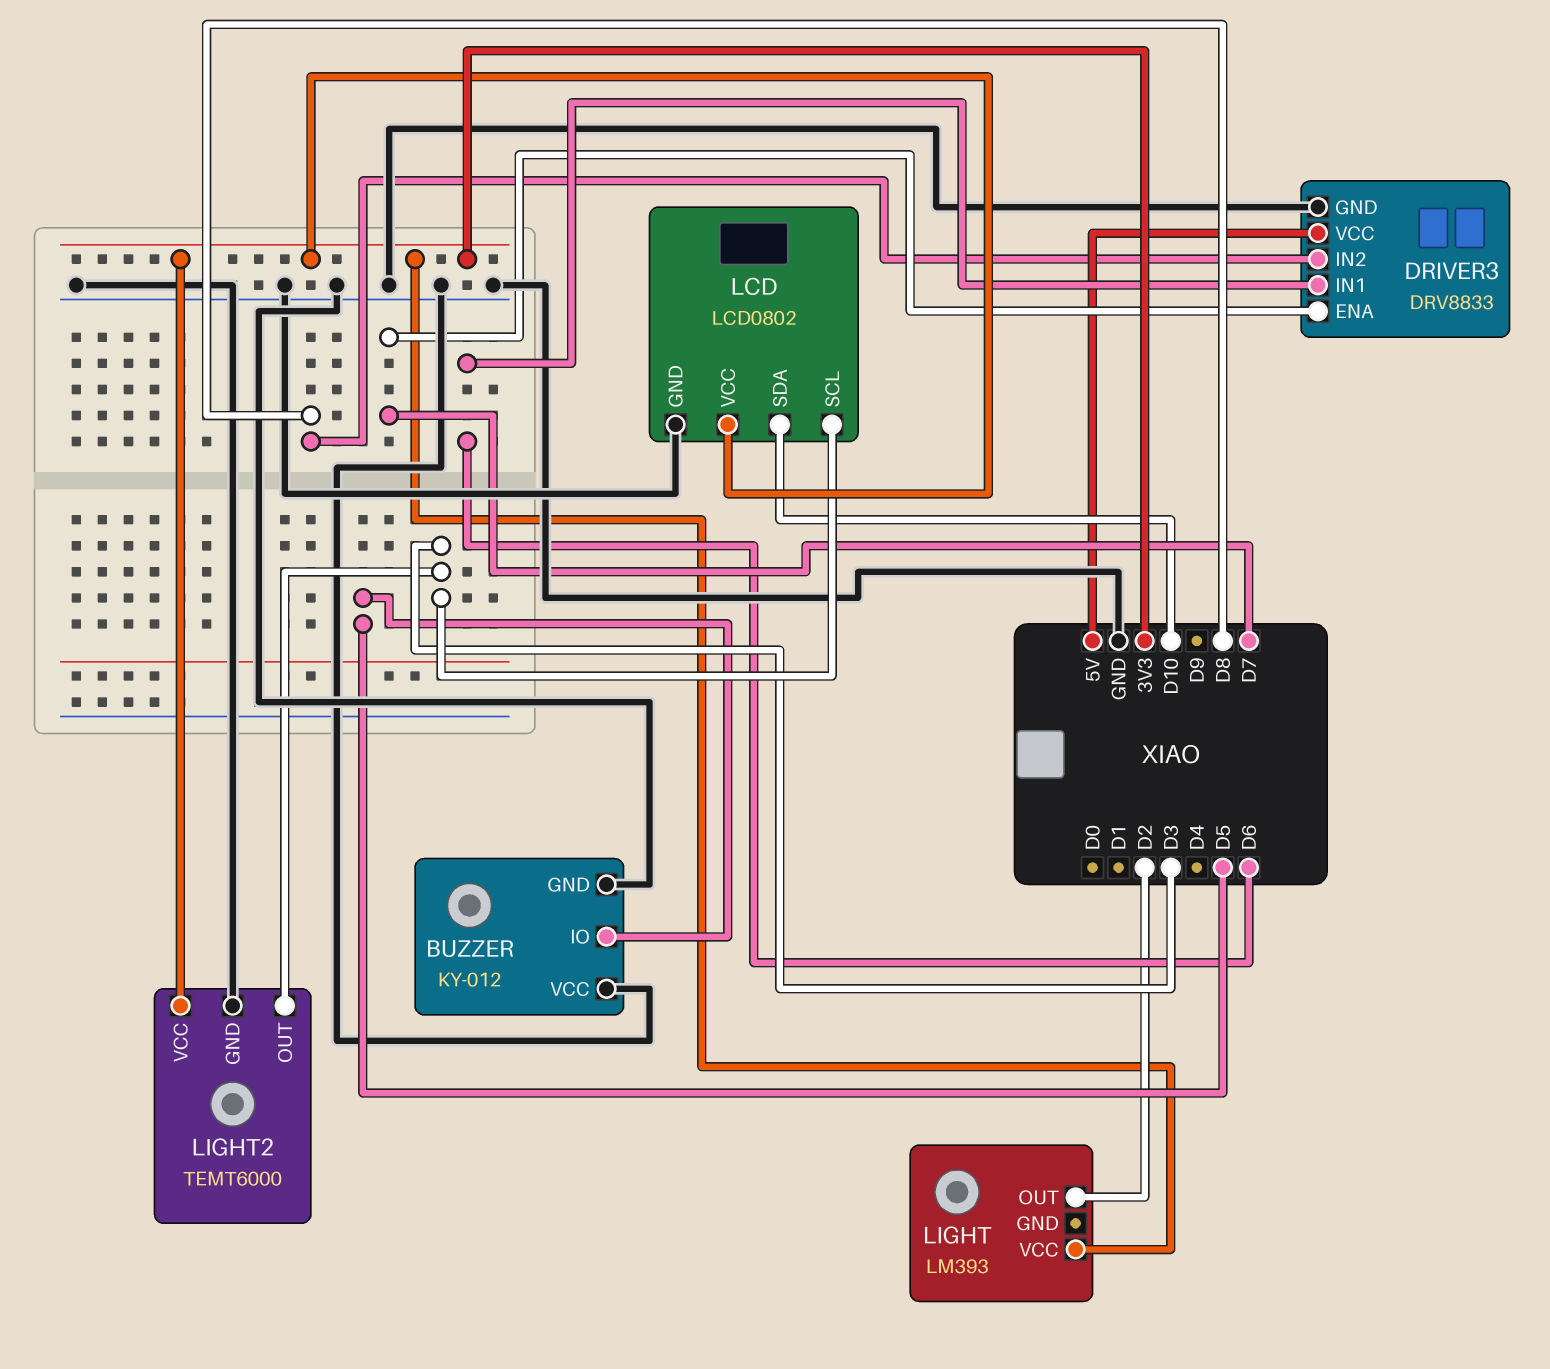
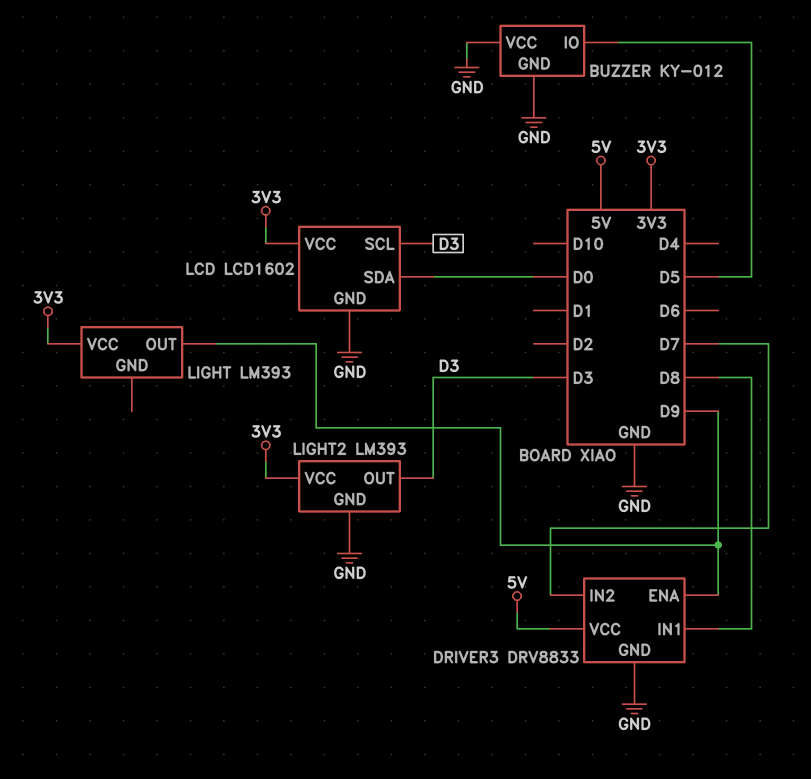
DRIVER3 pin ENA: D7 -> D9
DRIVER3 pin IN1: D6 -> D8
DRIVER3 pin IN2: D8 -> D7
LCD: LCD0802 -> LCD1602
LCD pin SDA: D10 -> D0
LIGHT pin OUT: D2 -> D9
LIGHT2: TEMT6000 -> LM393

